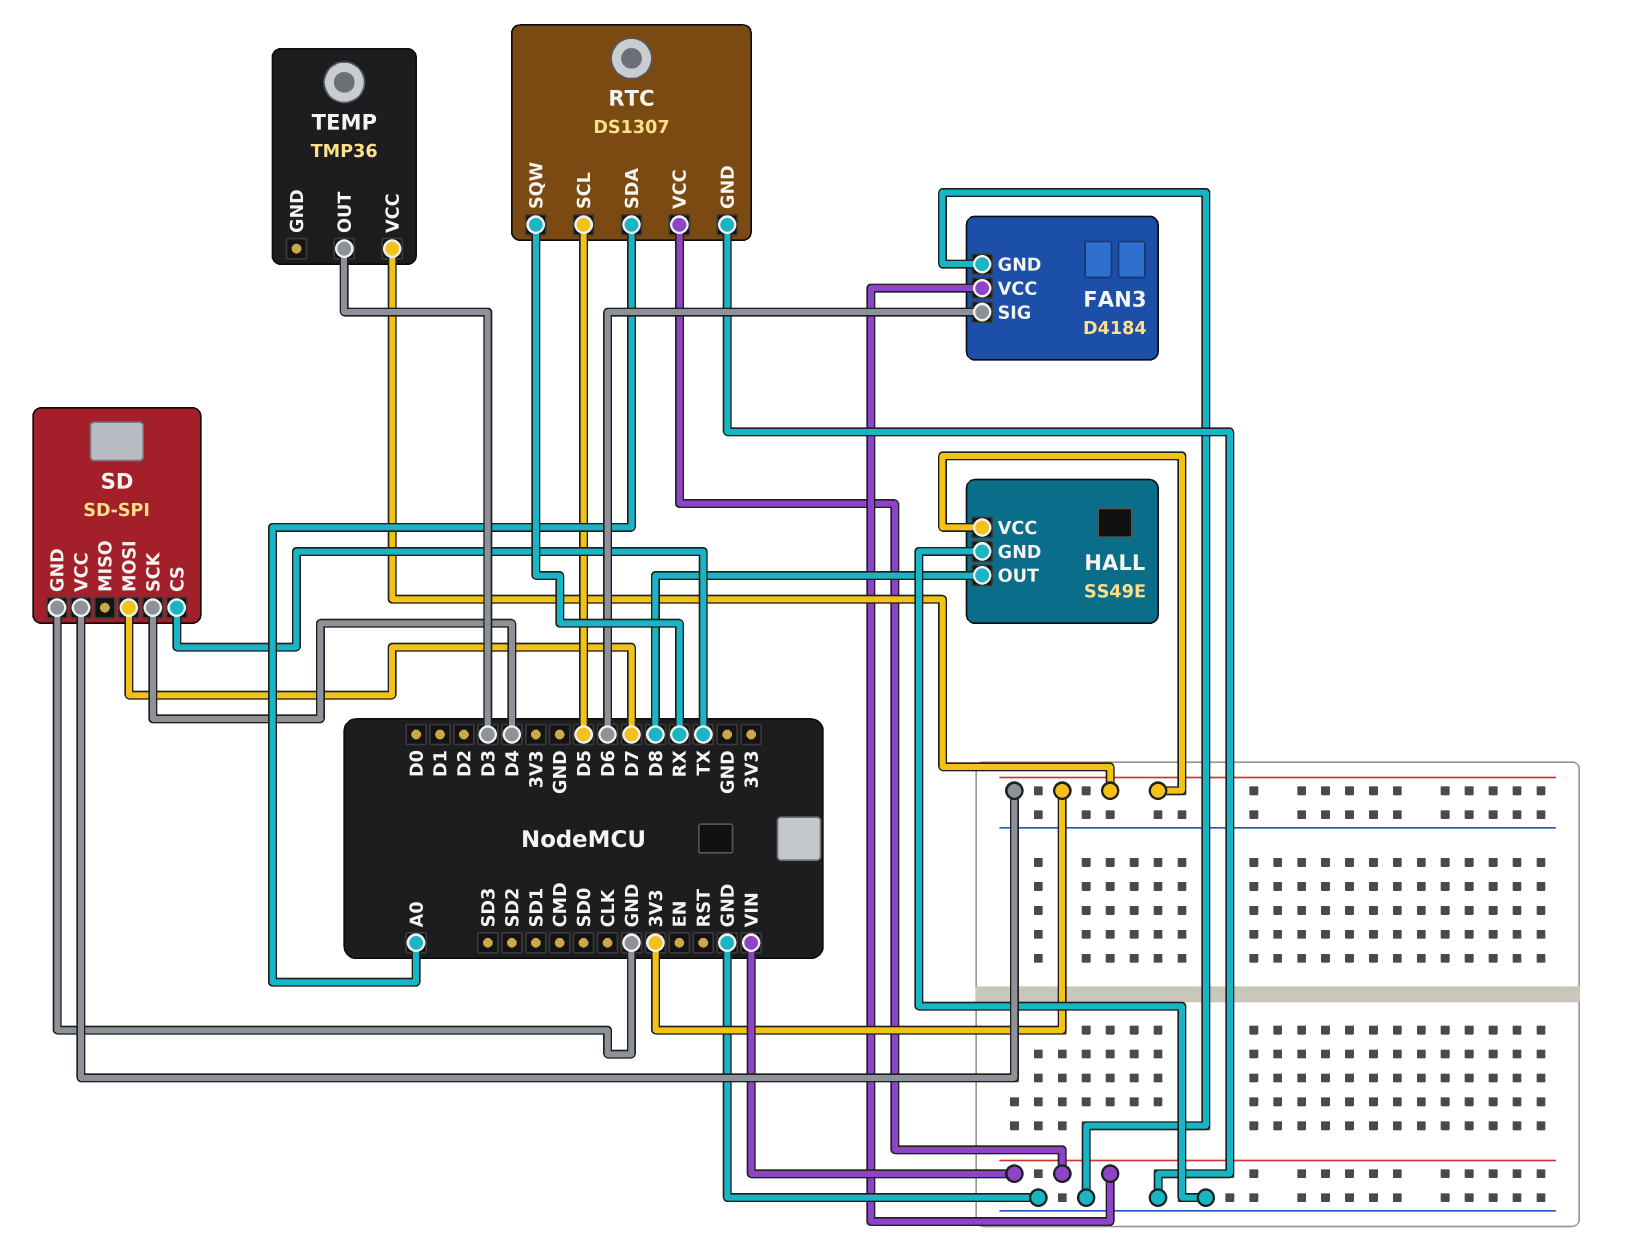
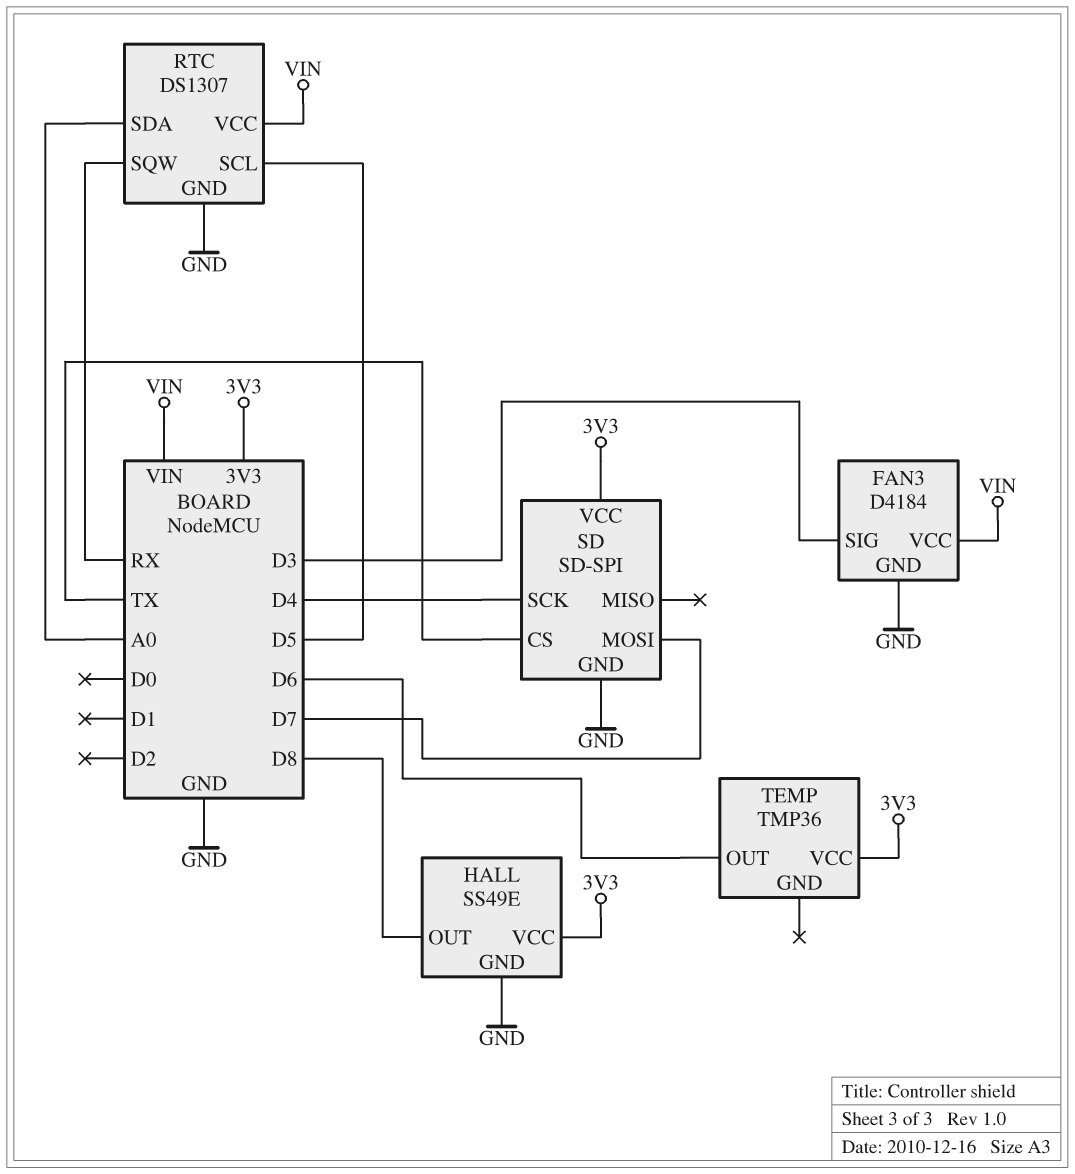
FAN3 pin SIG: D6 -> D3
TEMP pin OUT: D3 -> D6

